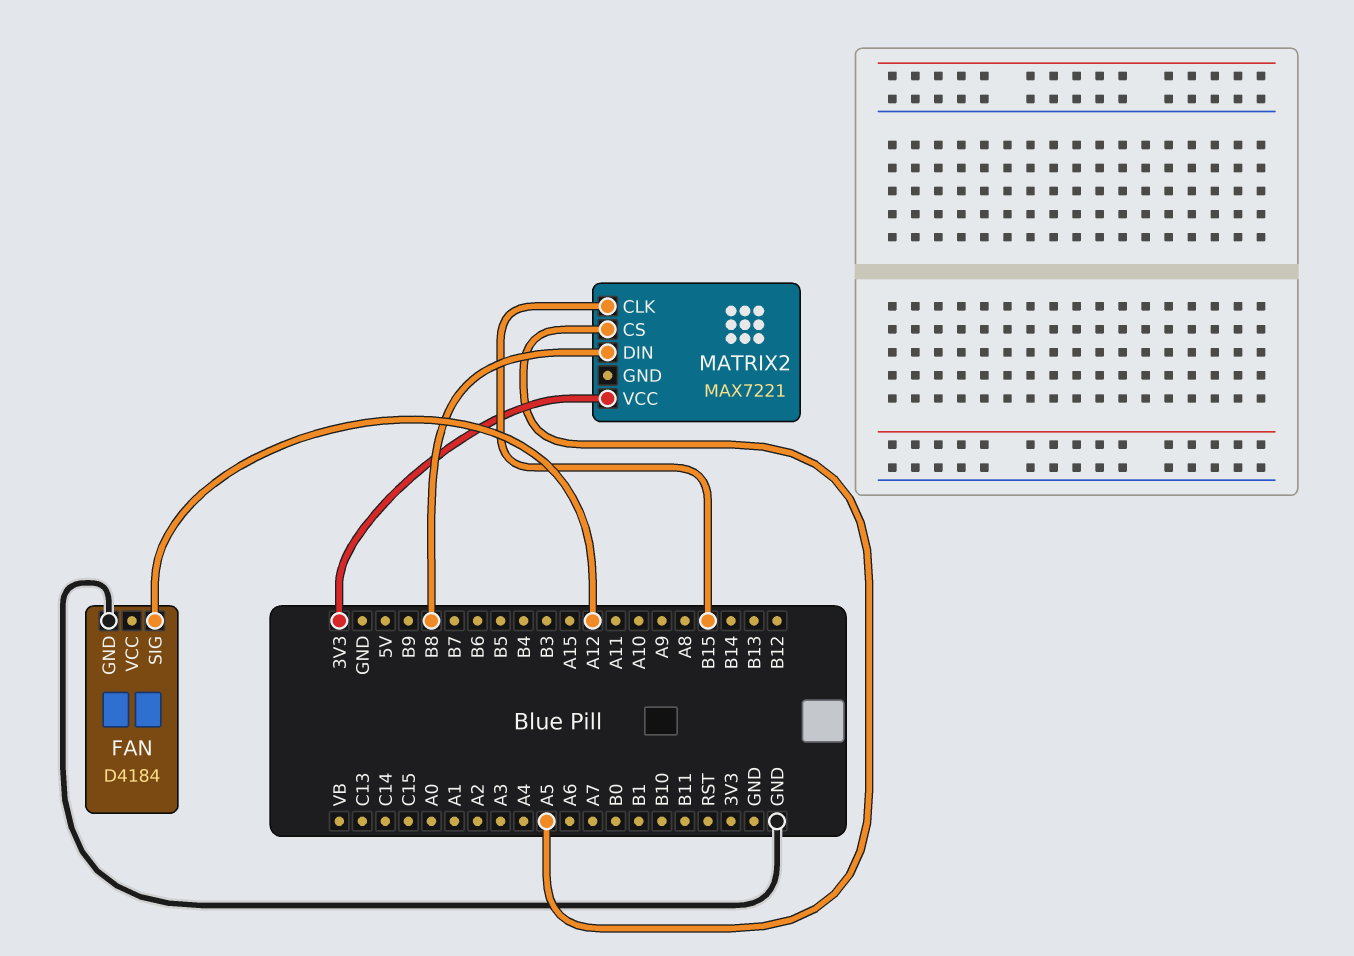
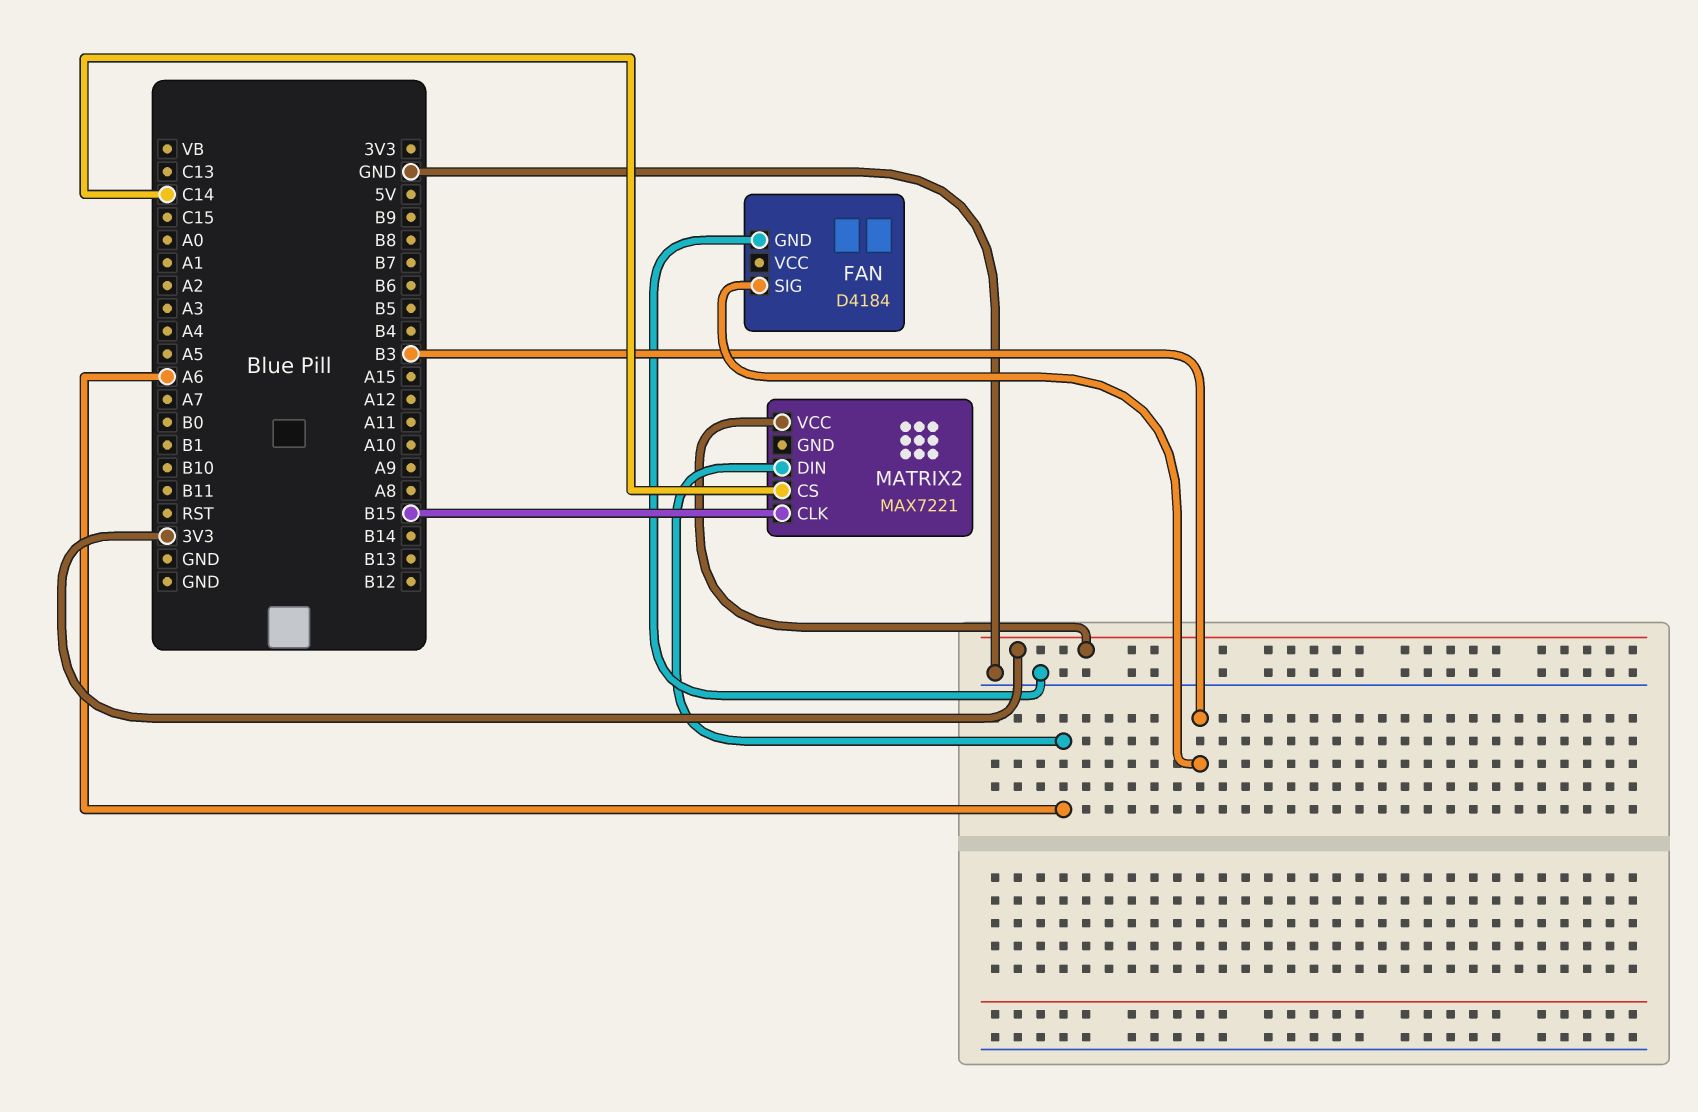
FAN pin SIG: A12 -> B3
MATRIX2 pin CS: A5 -> C14
MATRIX2 pin DIN: B8 -> A6

